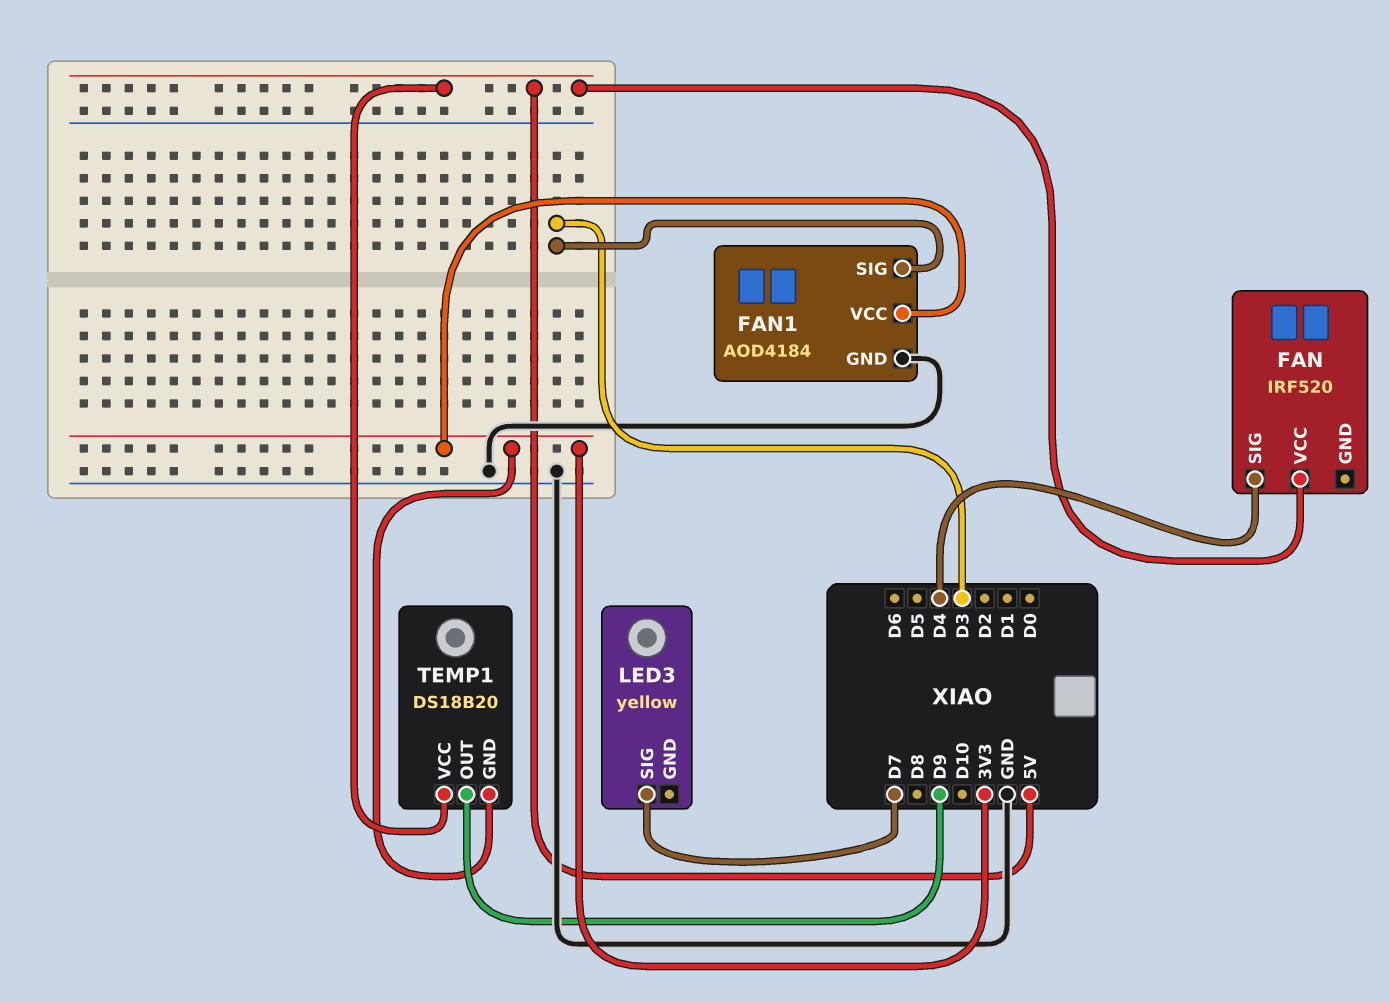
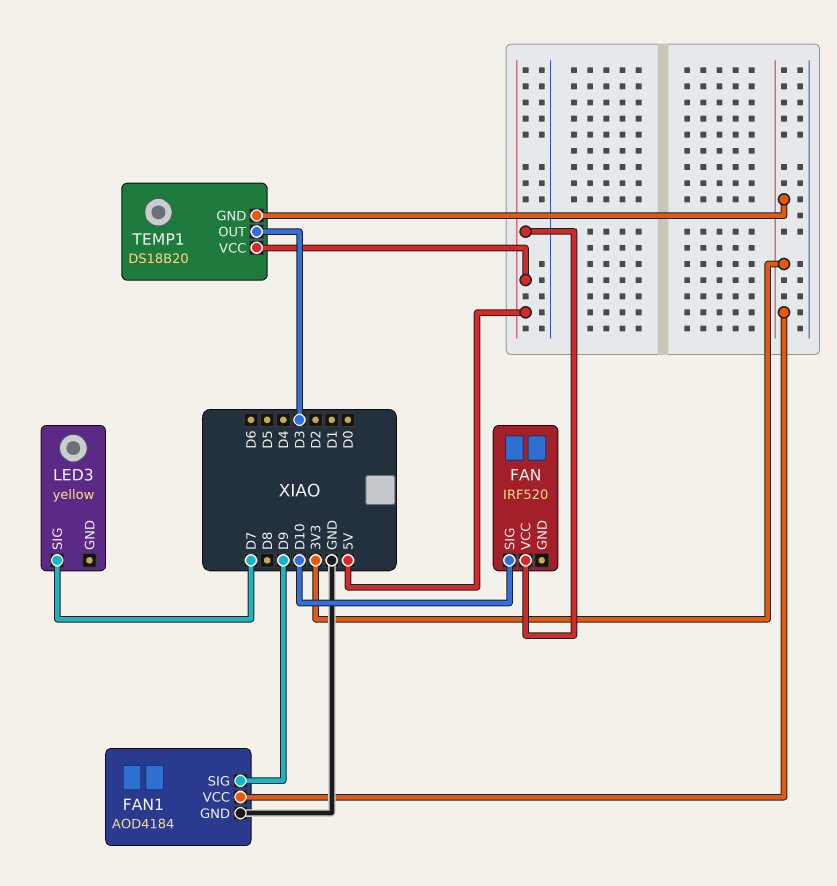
FAN pin SIG: D4 -> D10
FAN1 pin SIG: D3 -> D9
TEMP1 pin OUT: D9 -> D3

